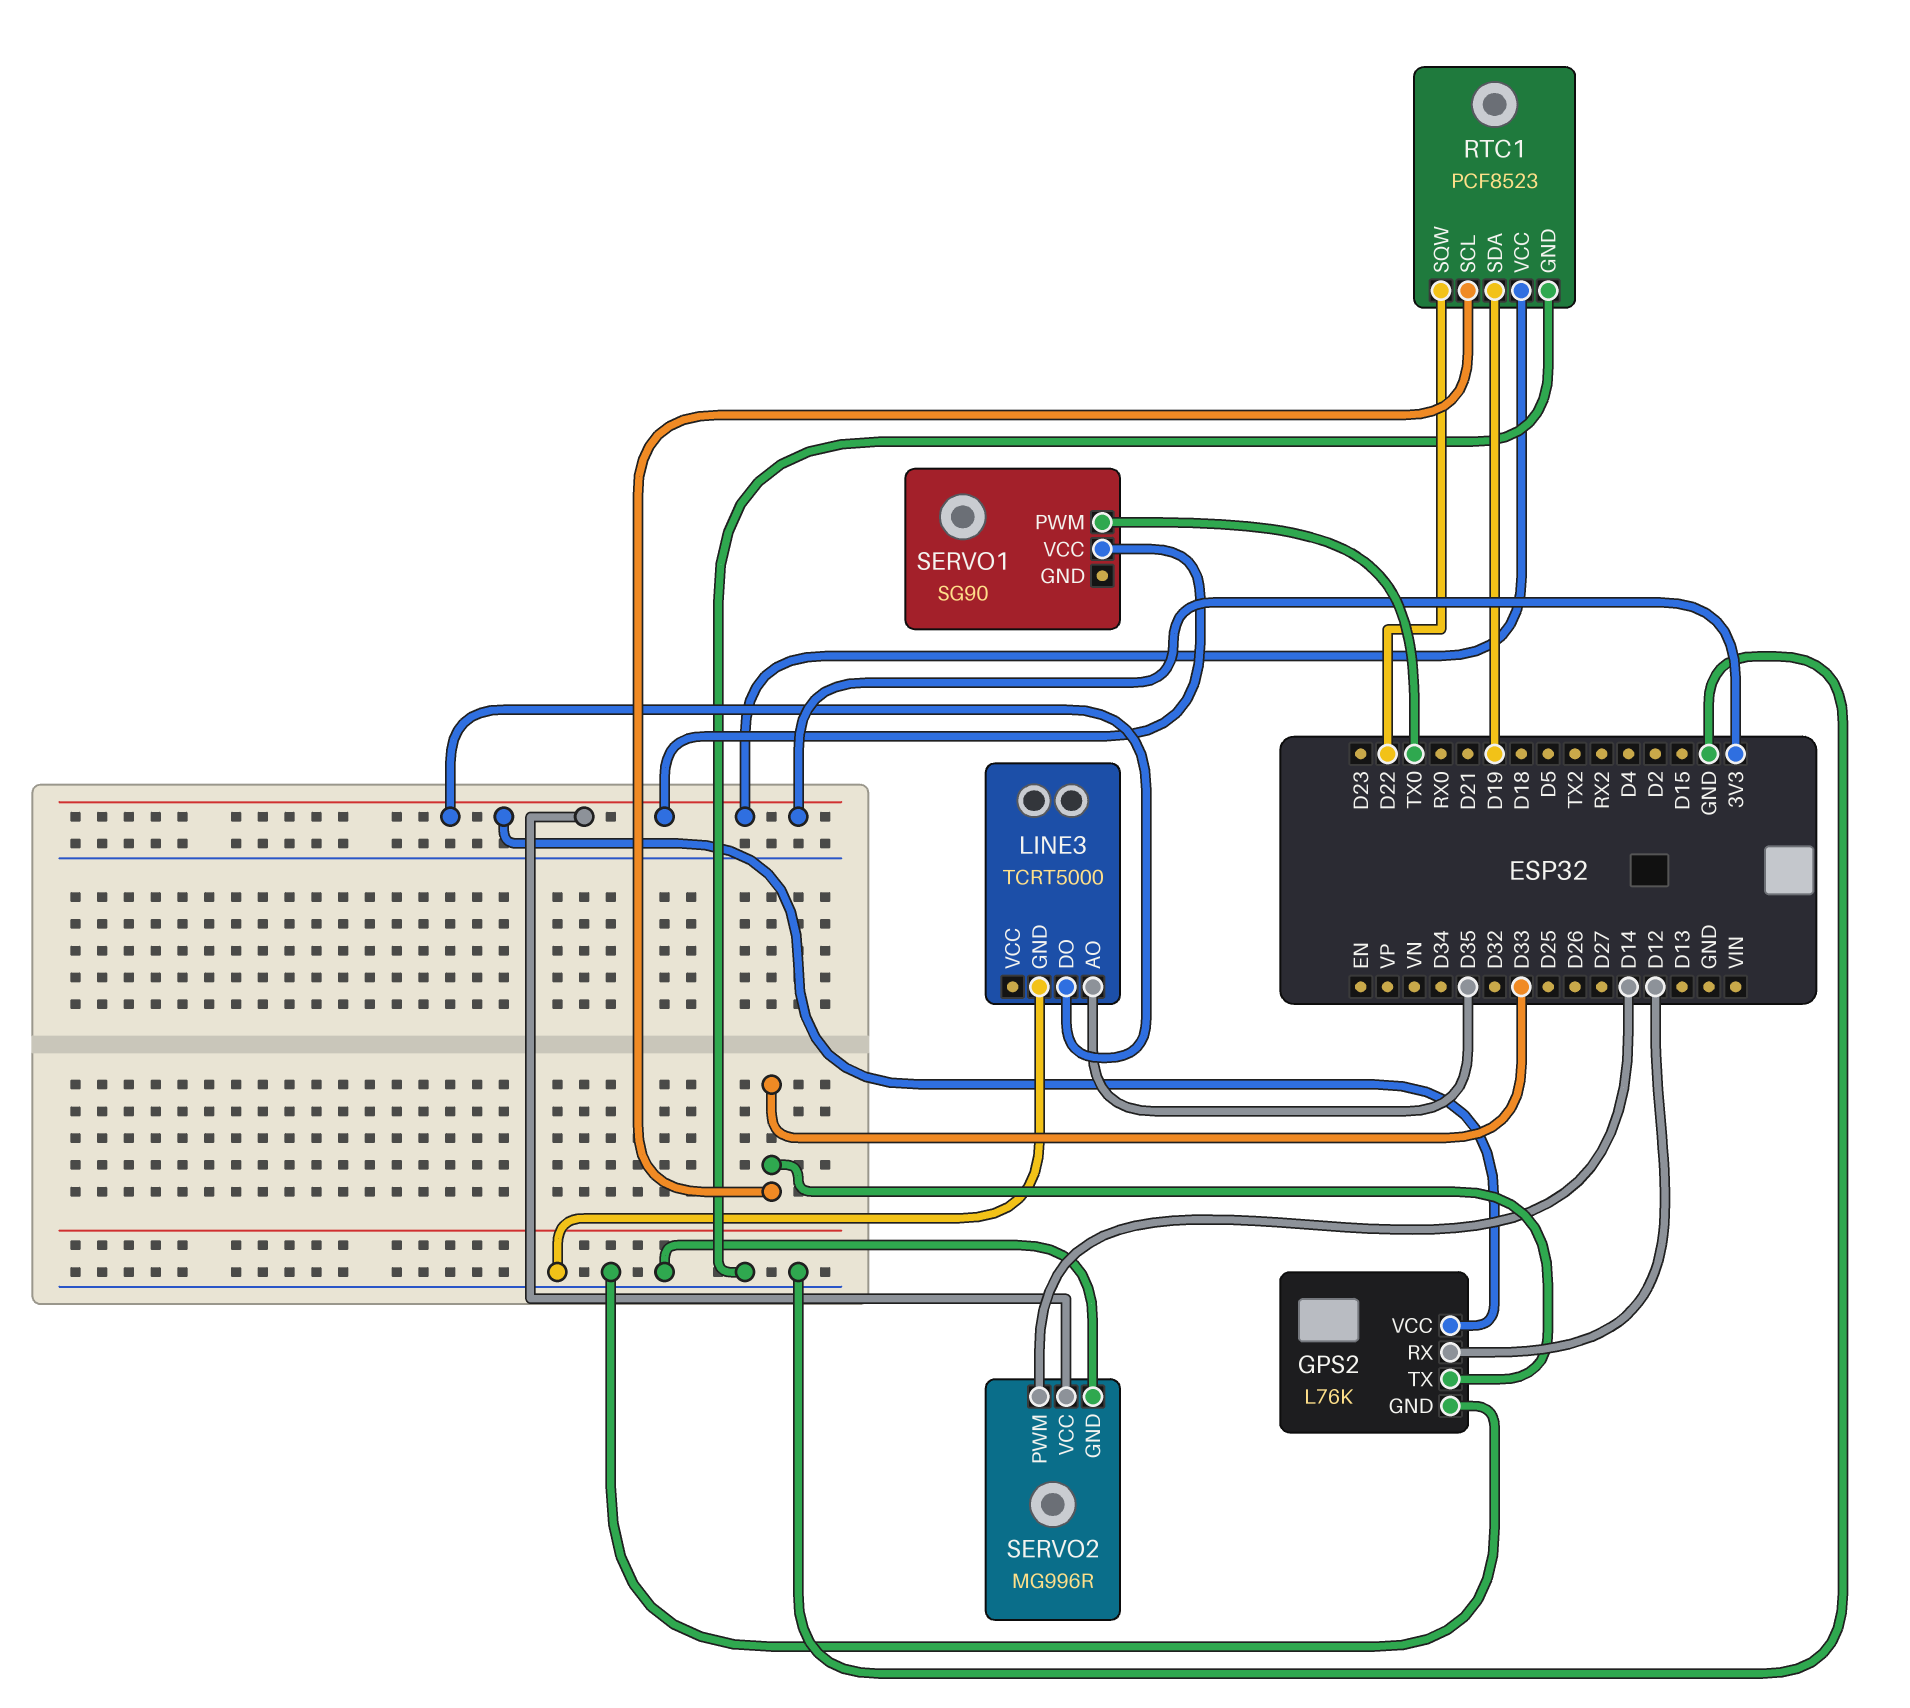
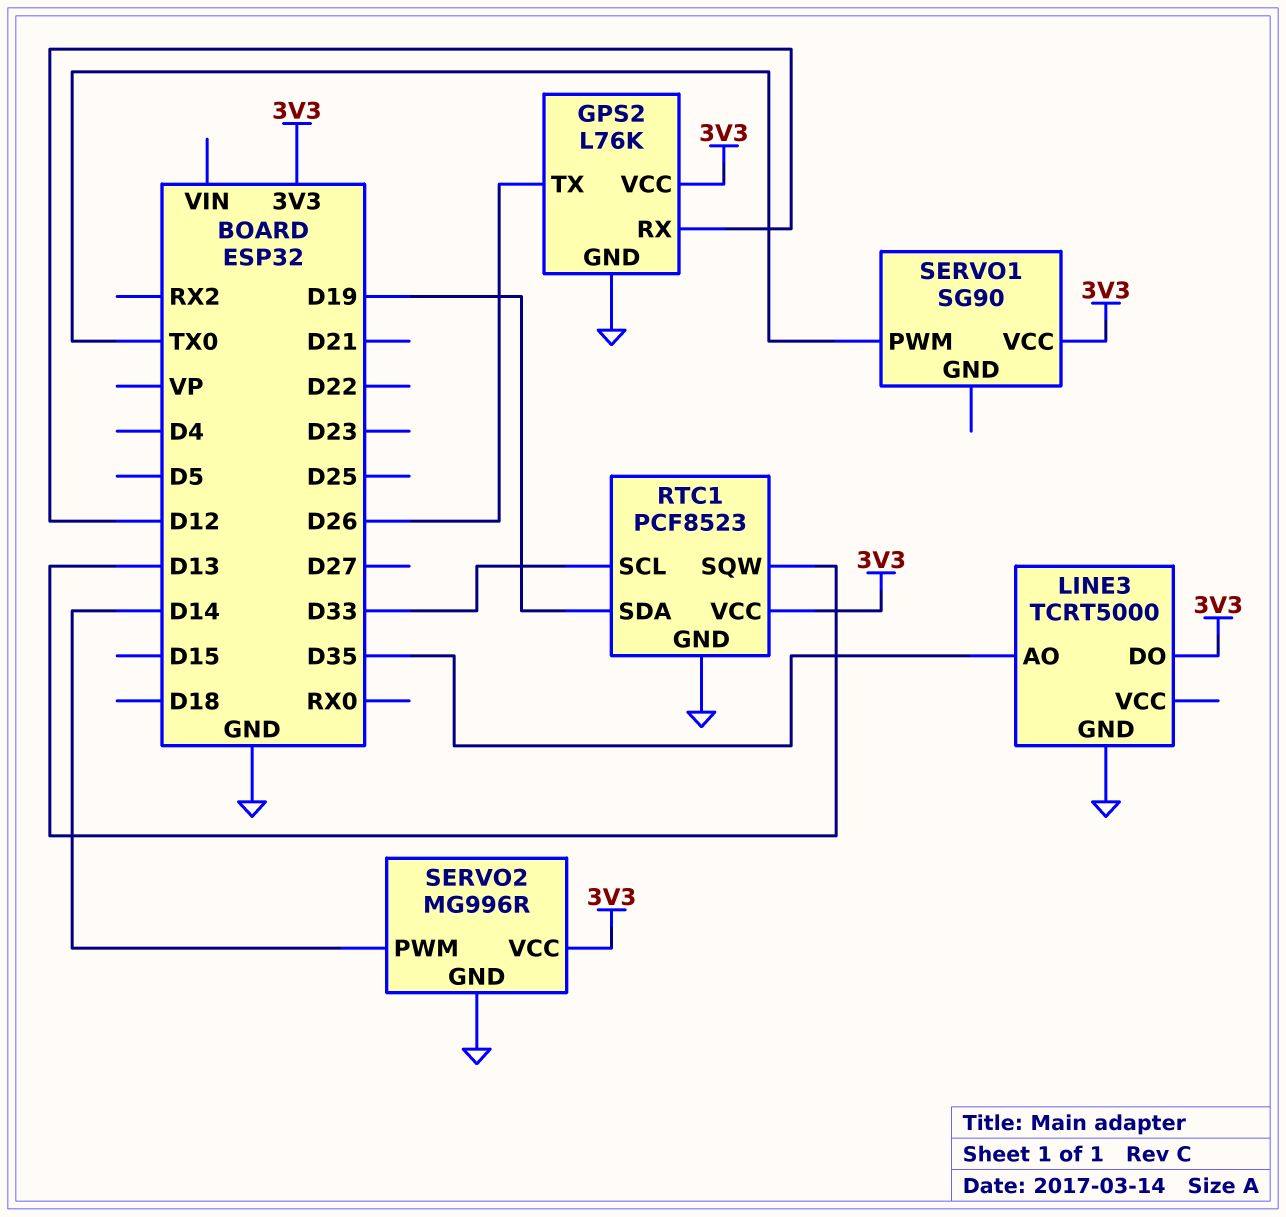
GPS2 pin TX: D33 -> D26
RTC1 pin SQW: D22 -> D13

